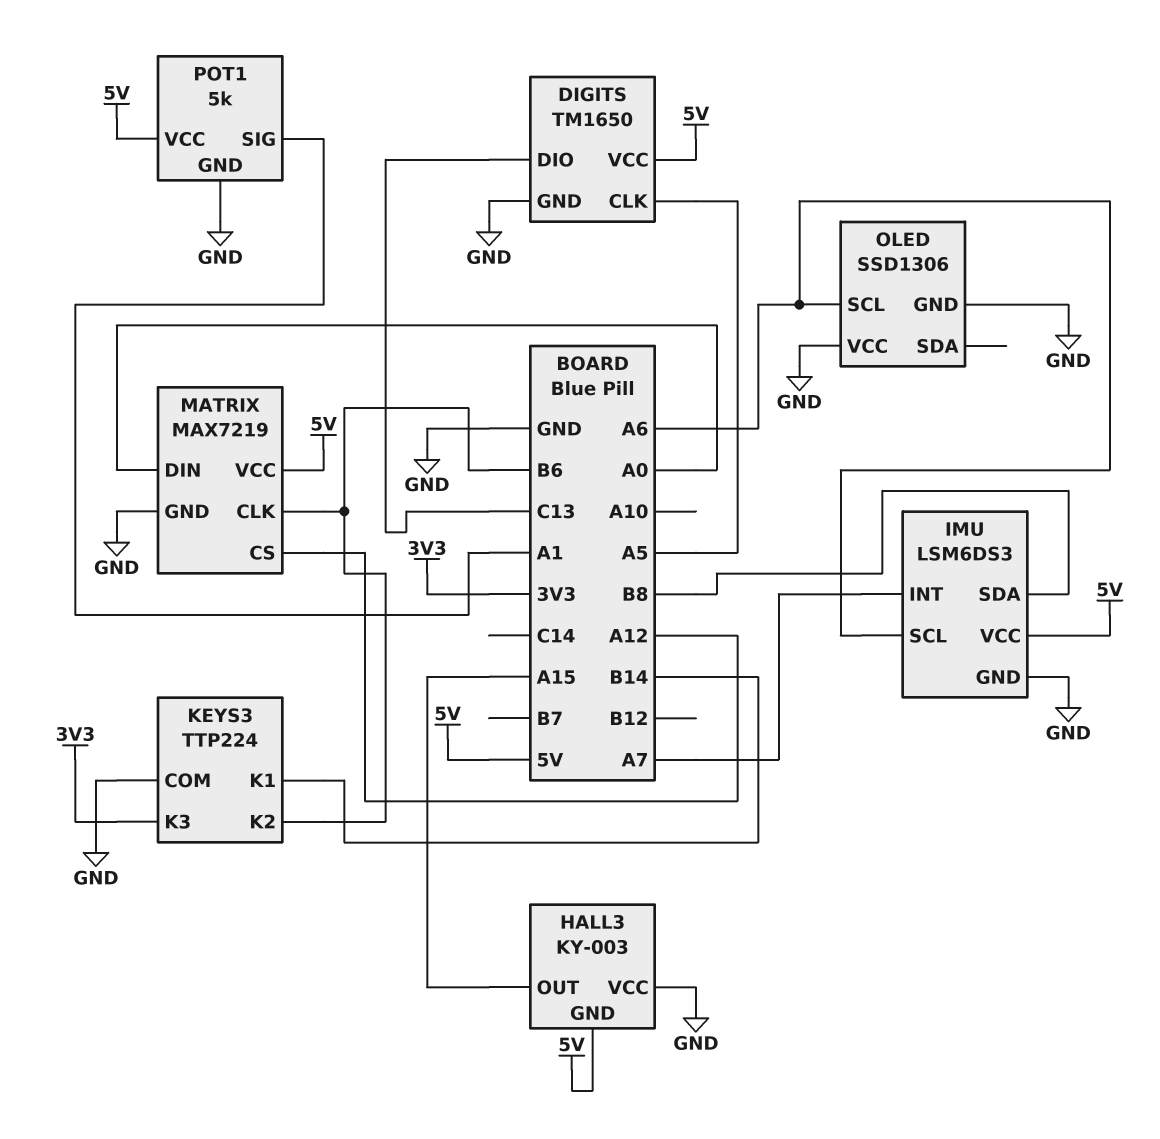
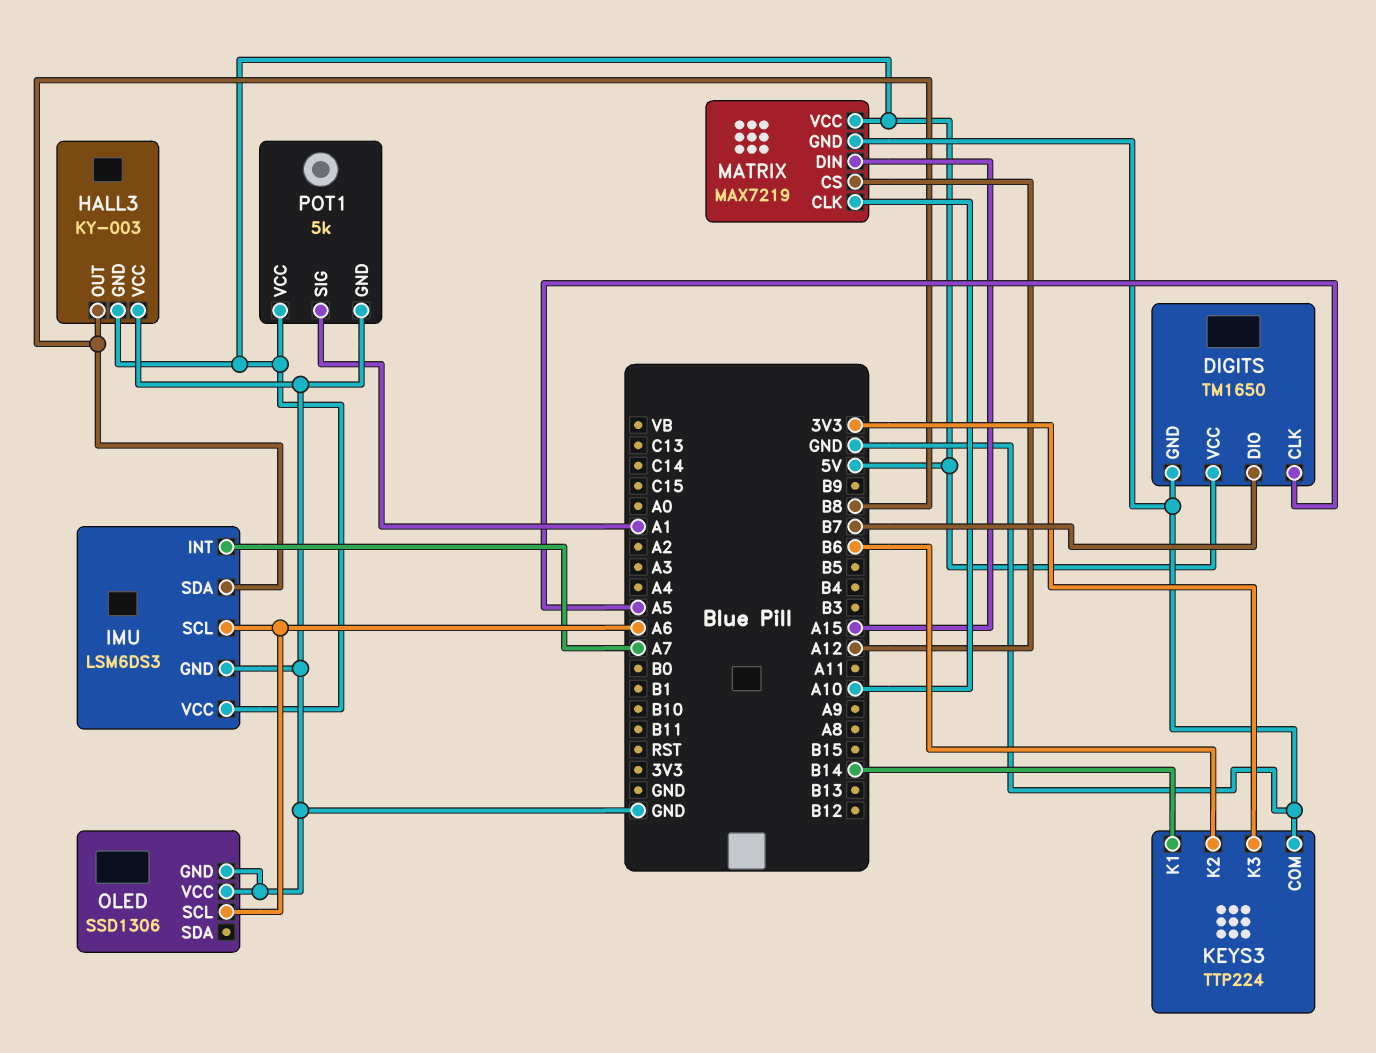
DIGITS pin DIO: C13 -> B7
HALL3 pin OUT: A15 -> B8
MATRIX pin CLK: B6 -> A10
MATRIX pin DIN: A0 -> A15

